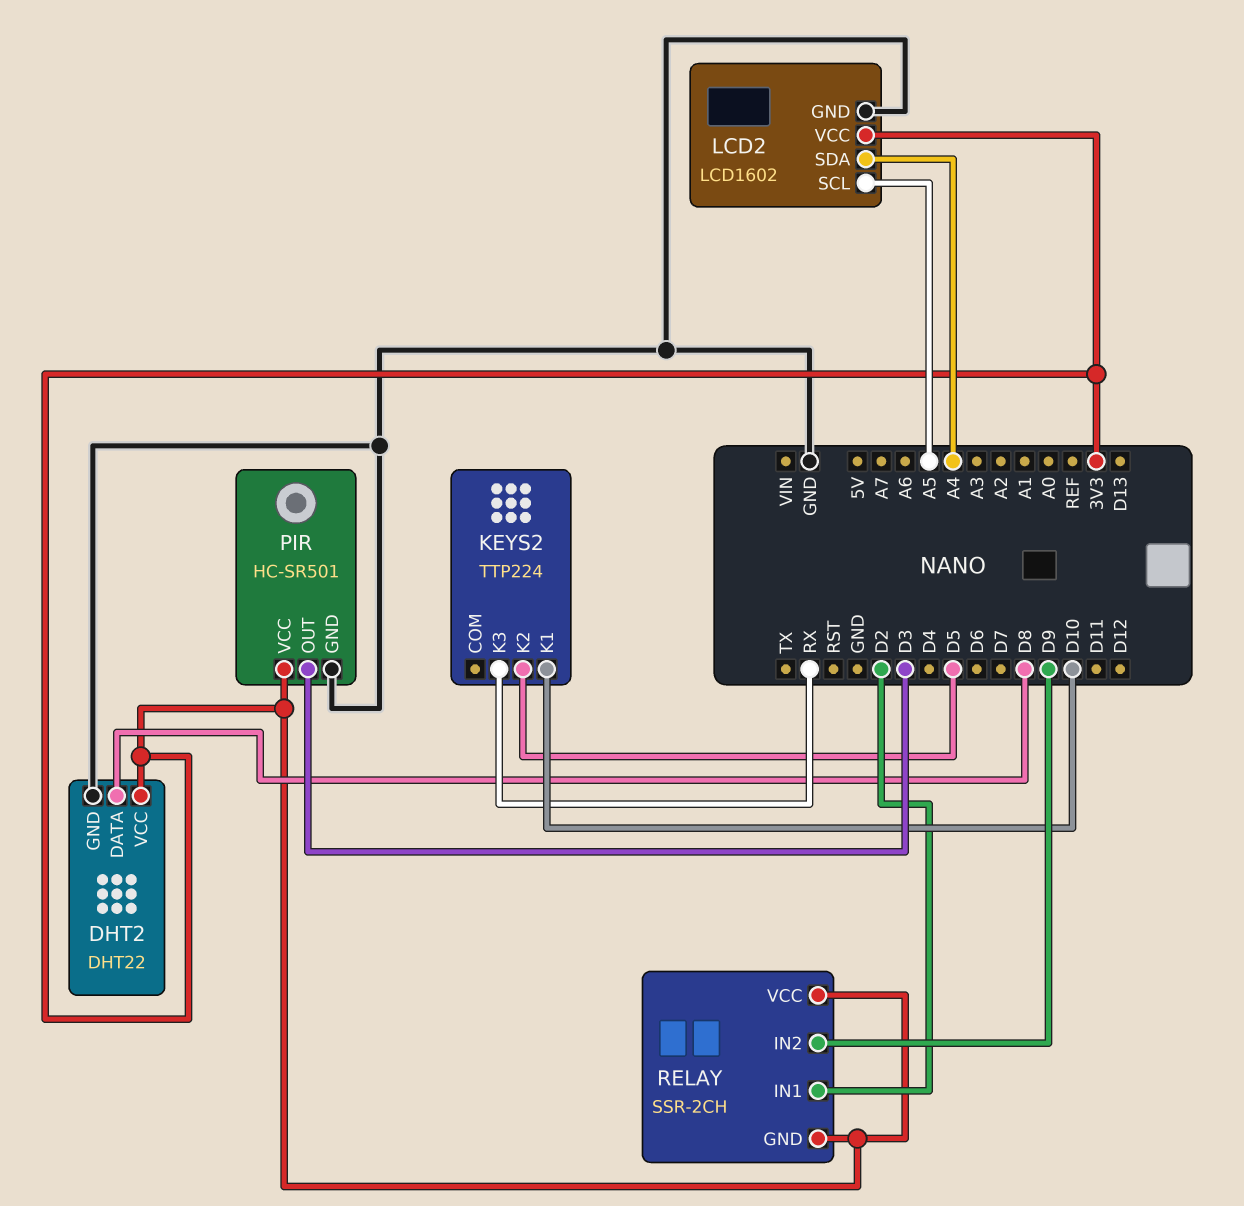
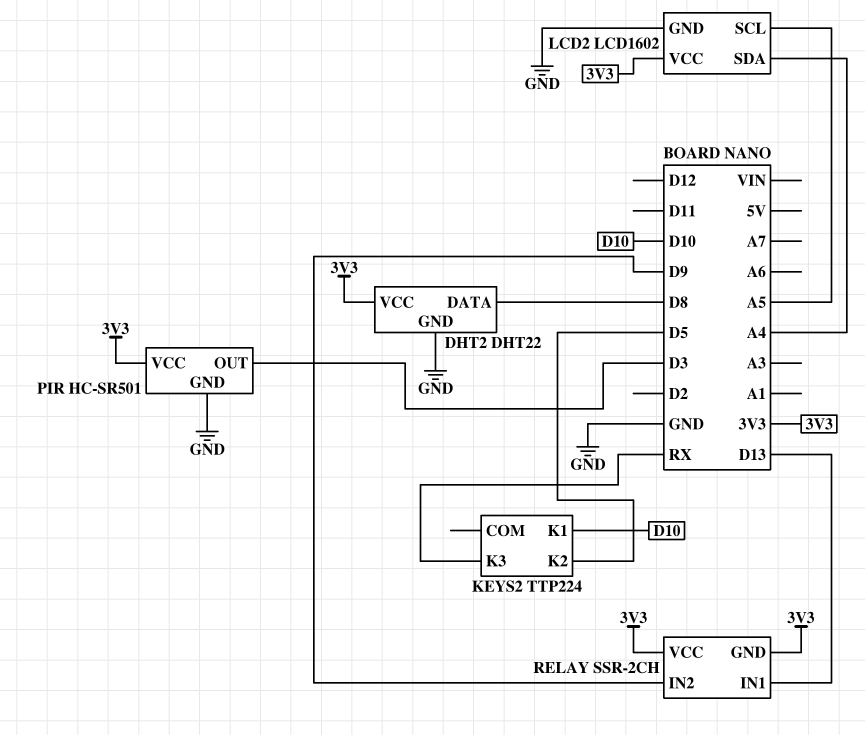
RELAY pin IN1: D2 -> D13

